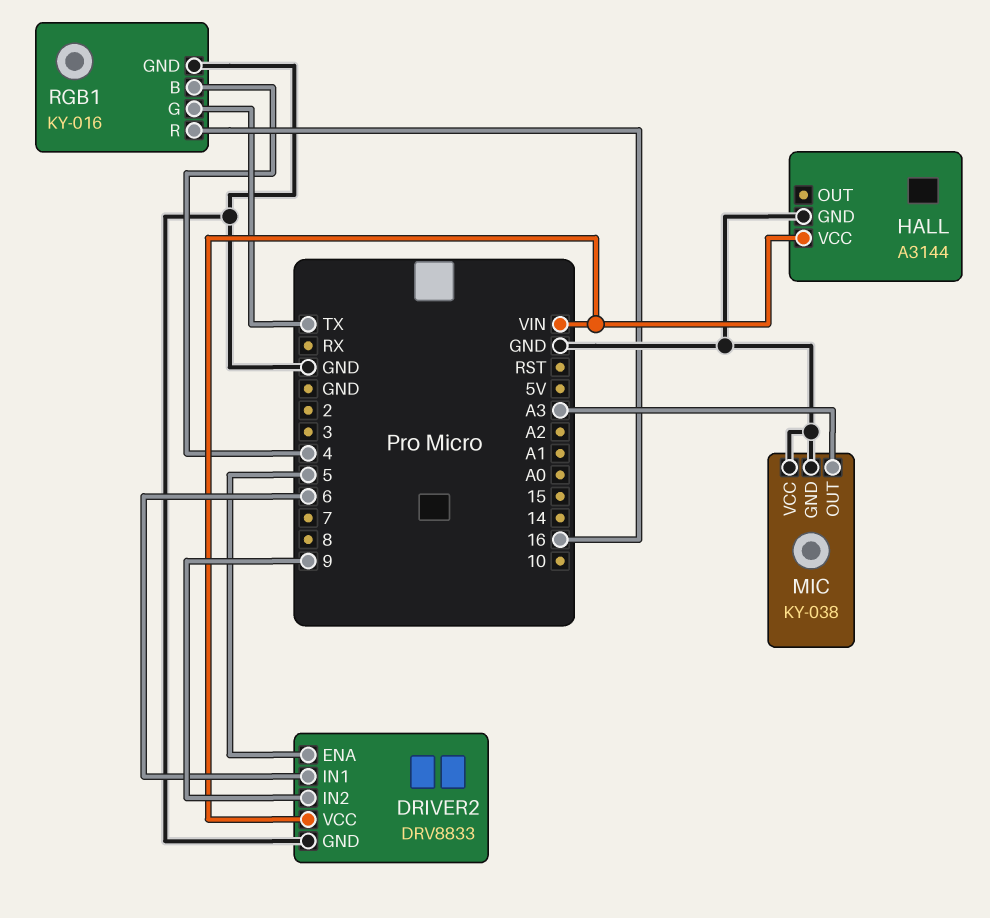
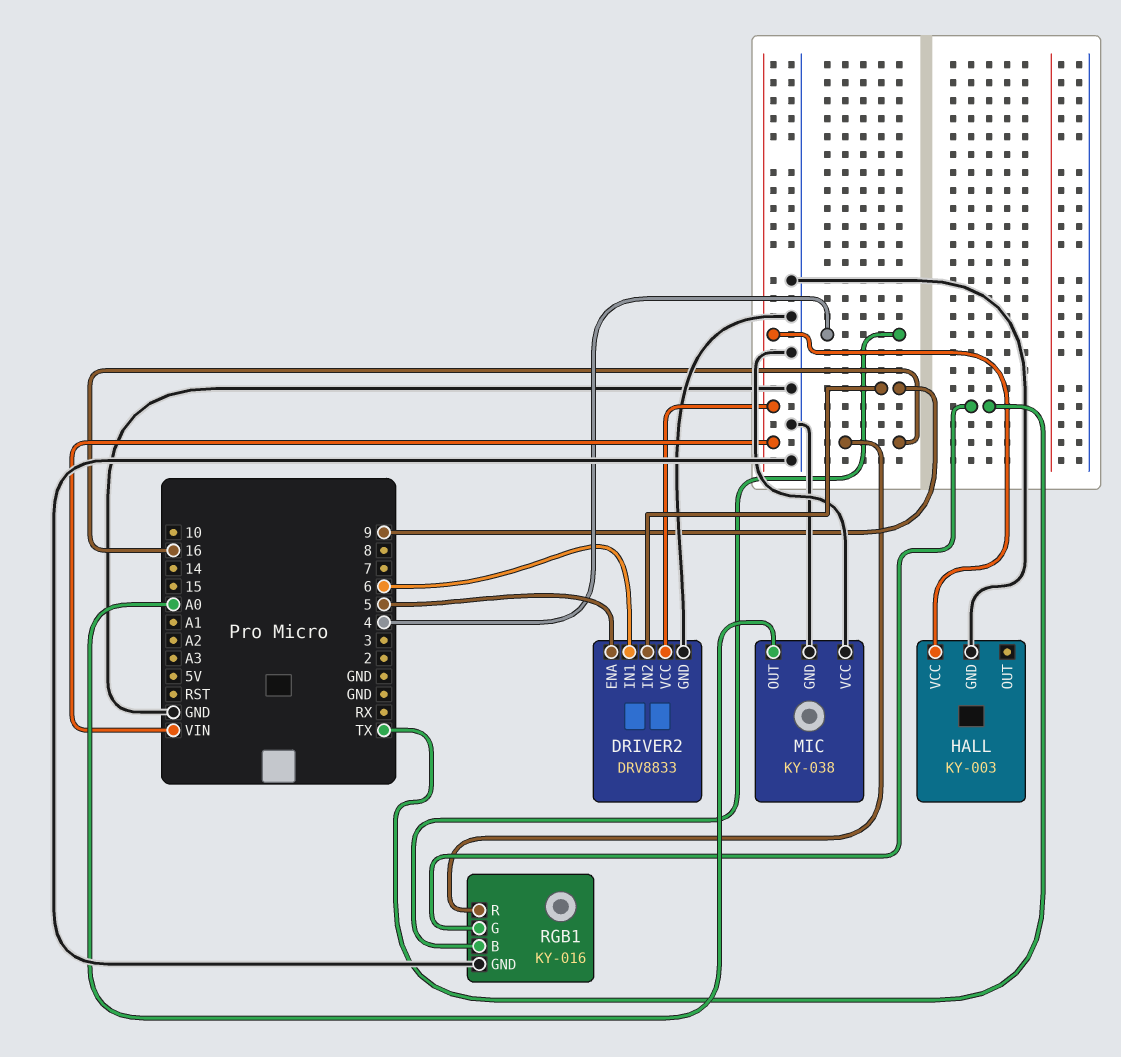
HALL: A3144 -> KY-003
MIC pin OUT: A3 -> A0

